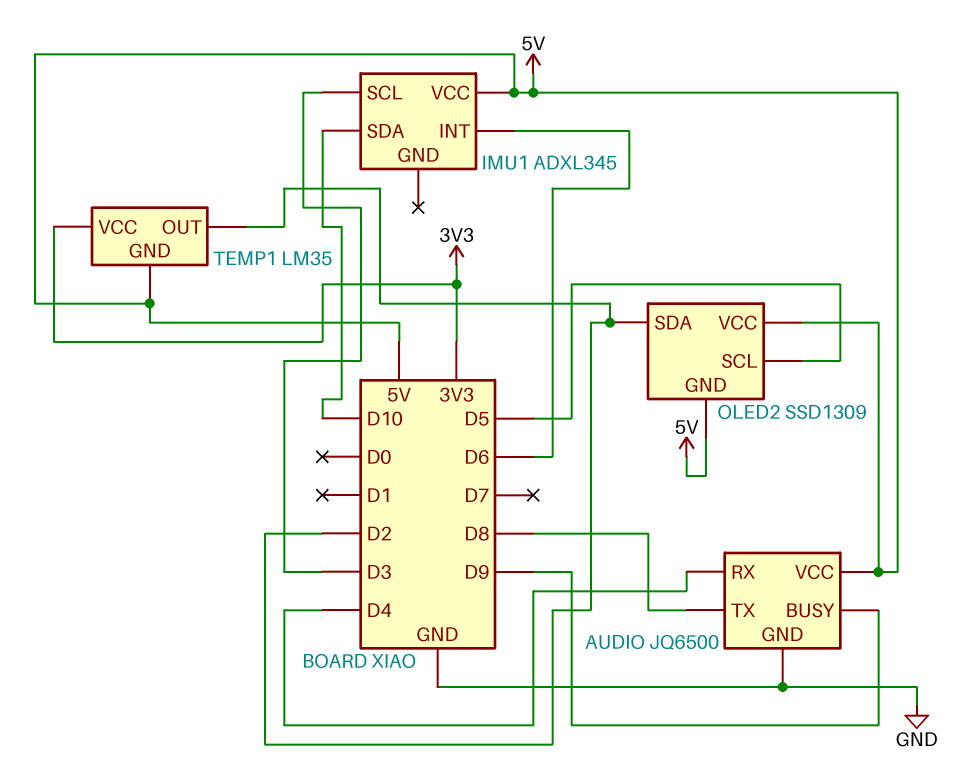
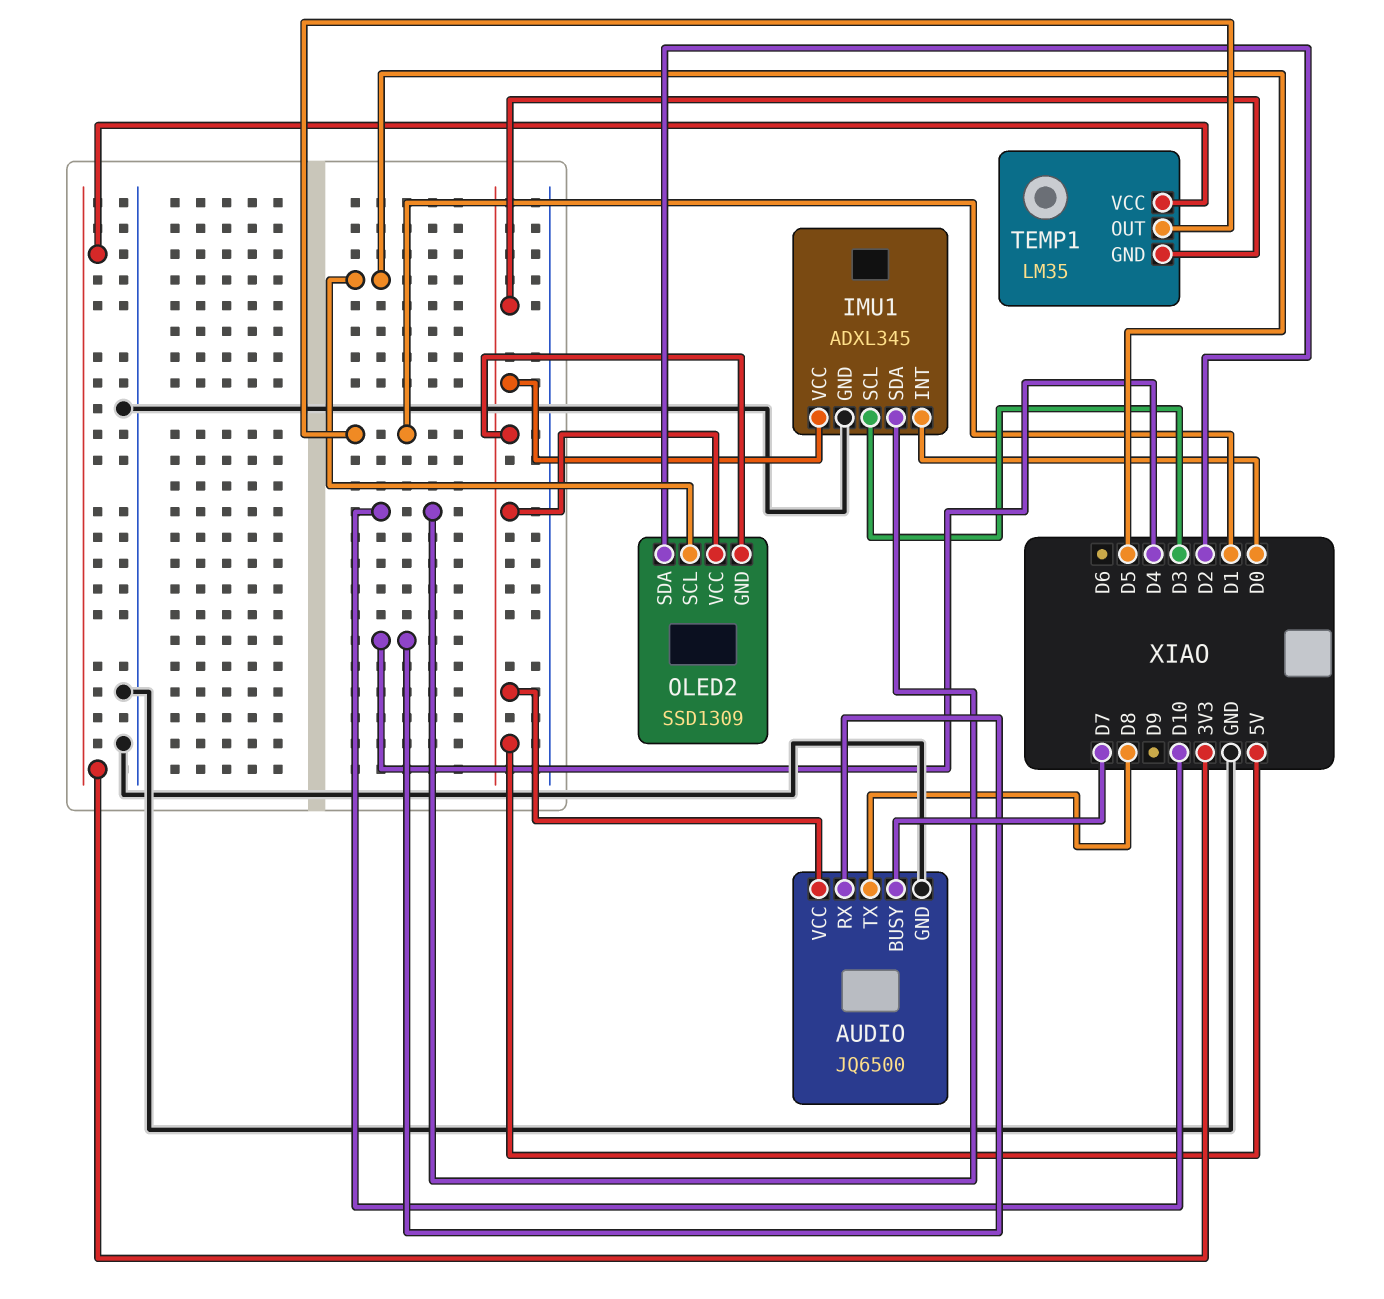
AUDIO pin BUSY: D9 -> D7
IMU1 pin GND: none -> GND
IMU1 pin INT: D6 -> D0
TEMP1 pin OUT: D2 -> D1

